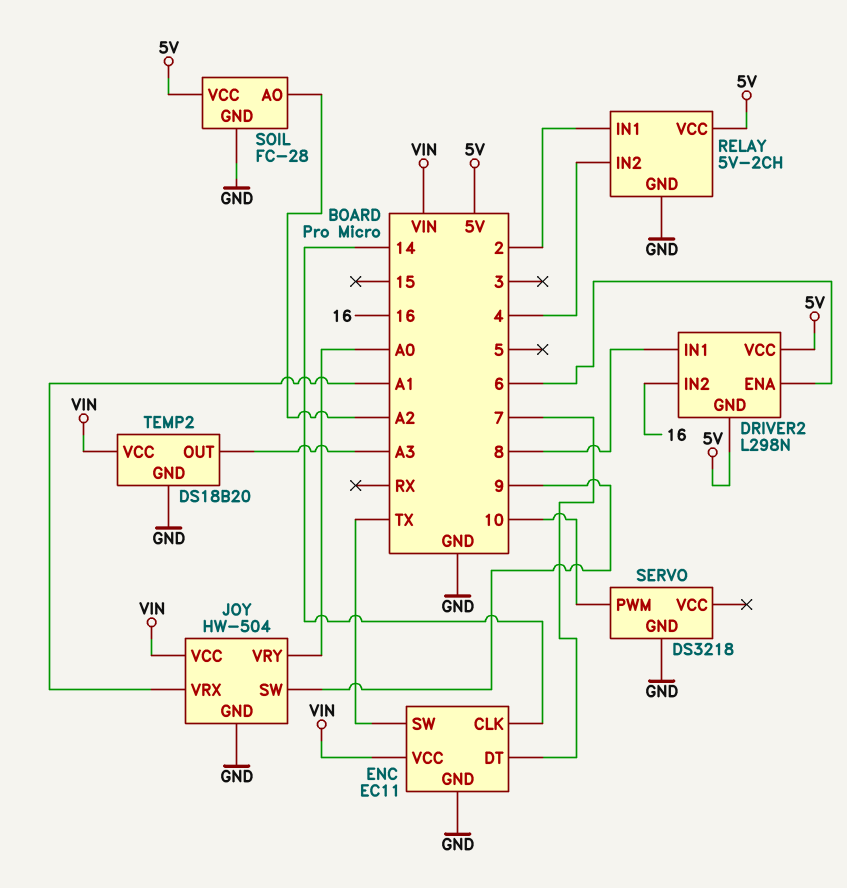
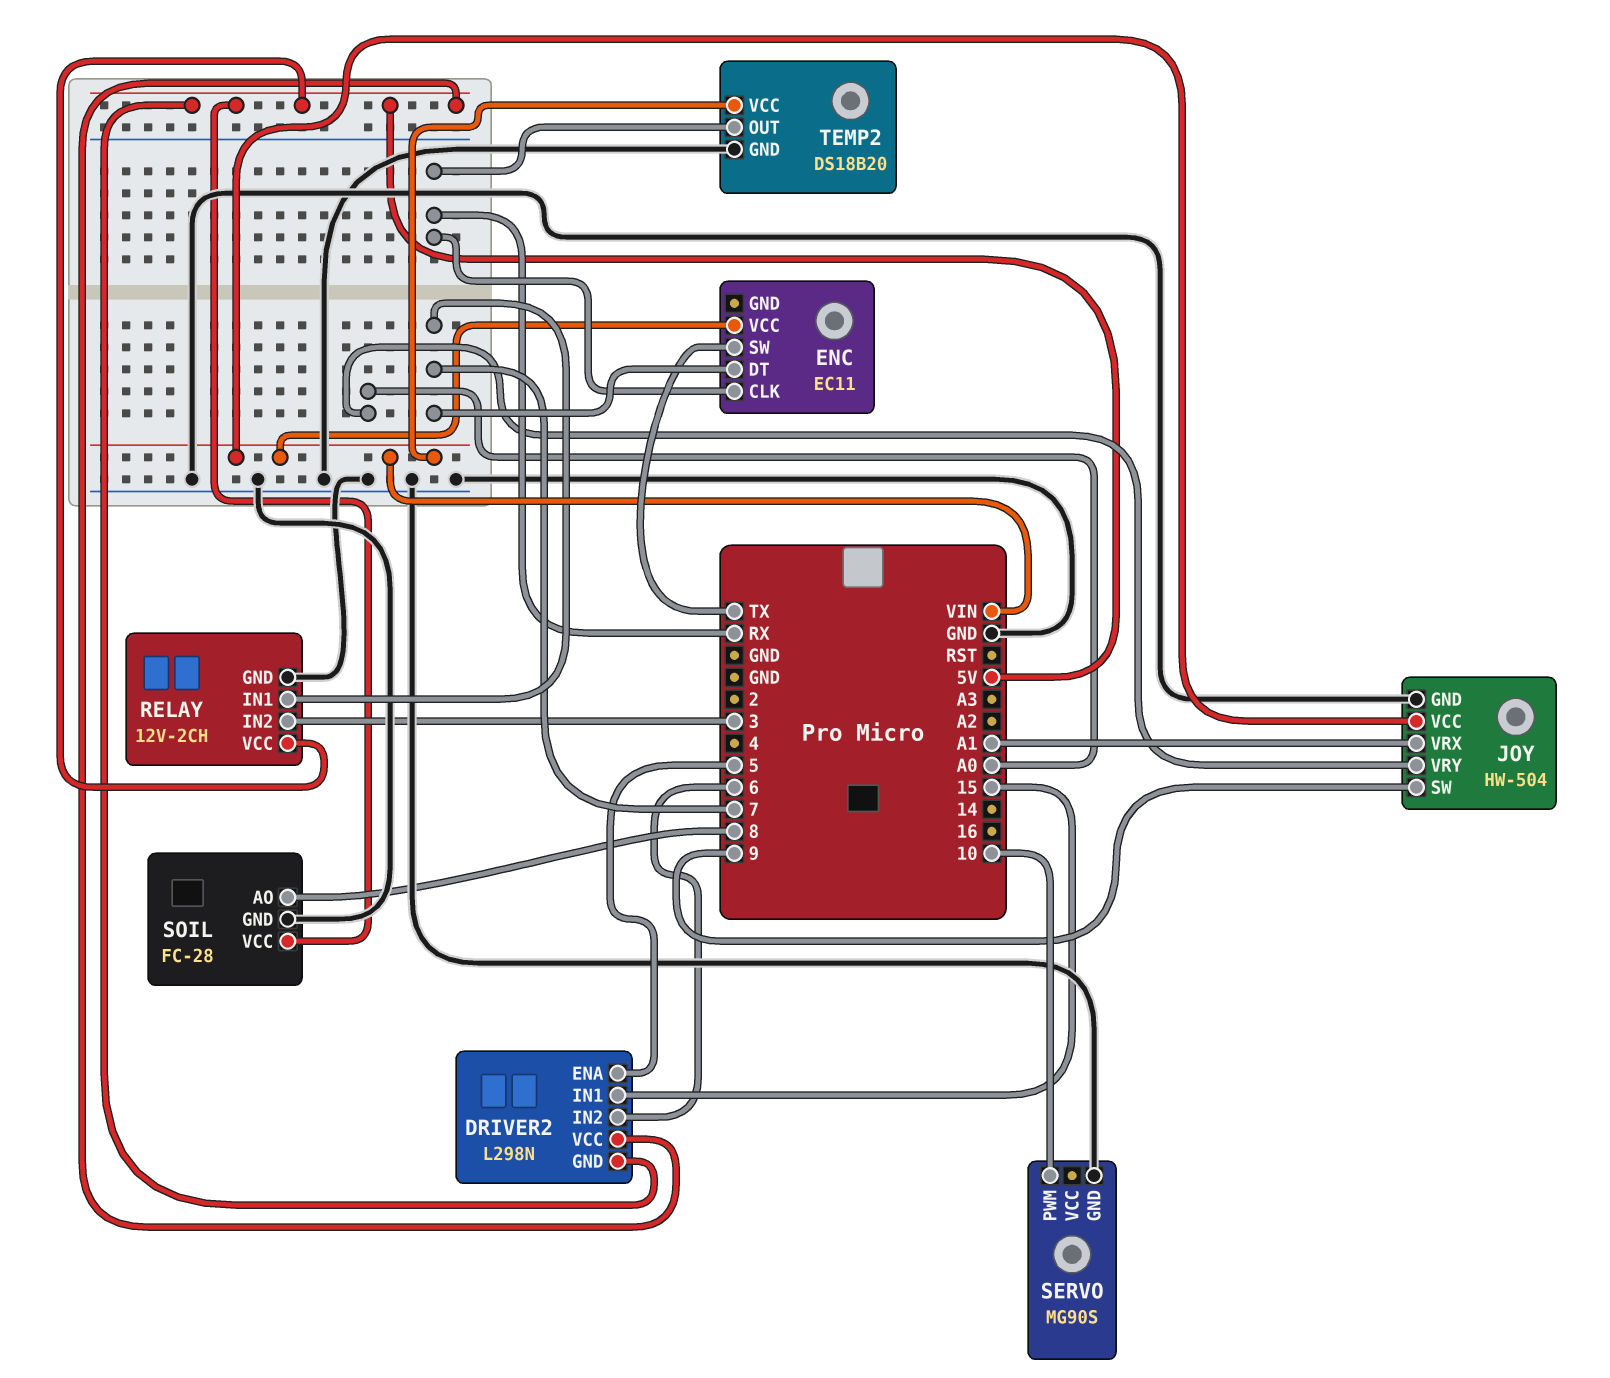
DRIVER2 pin ENA: 6 -> 5
DRIVER2 pin IN1: 8 -> 15
DRIVER2 pin IN2: 16 -> 6
ENC pin CLK: 14 -> RX
ENC pin GND: GND -> none
RELAY: 5V-2CH -> 12V-2CH
RELAY pin IN1: 2 -> 7
RELAY pin IN2: 4 -> 3
SERVO: DS3218 -> MG90S
SOIL pin AO: A2 -> 8
TEMP2 pin OUT: A3 -> RX

